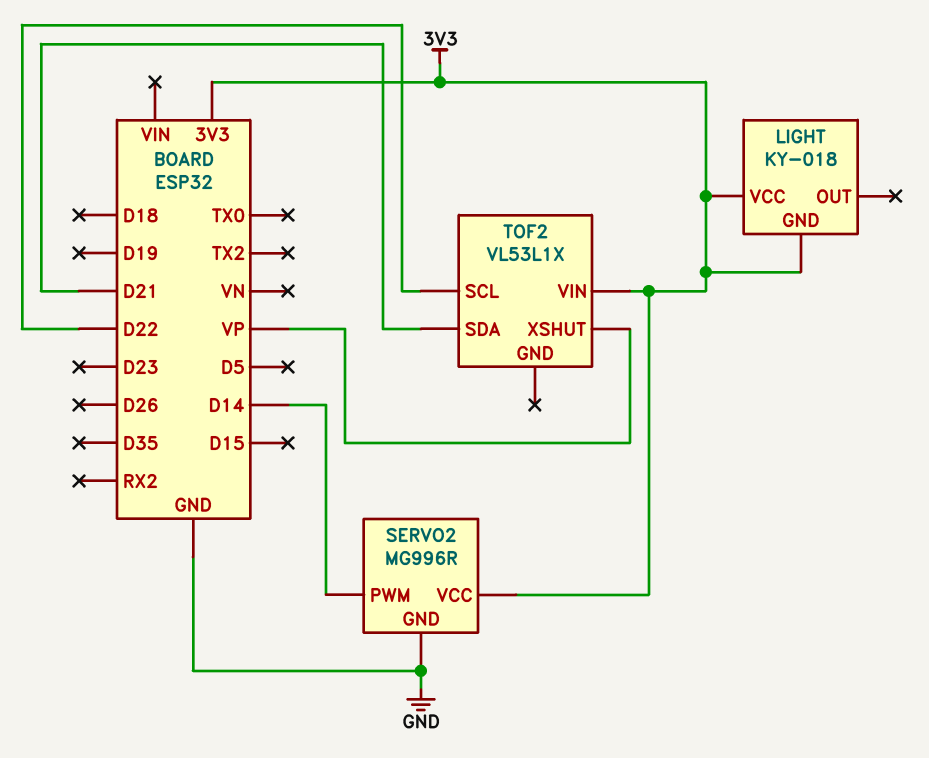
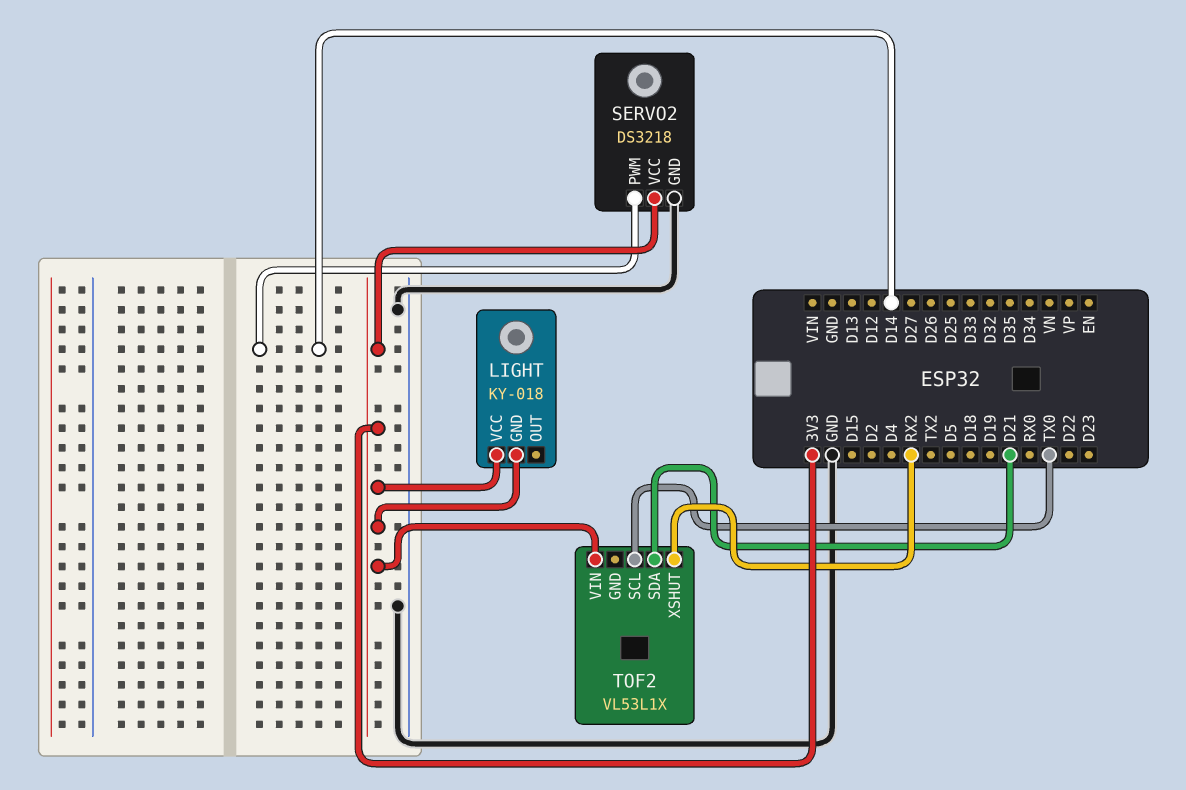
SERVO2: MG996R -> DS3218
TOF2 pin SCL: D22 -> TX0
TOF2 pin XSHUT: VP -> RX2

